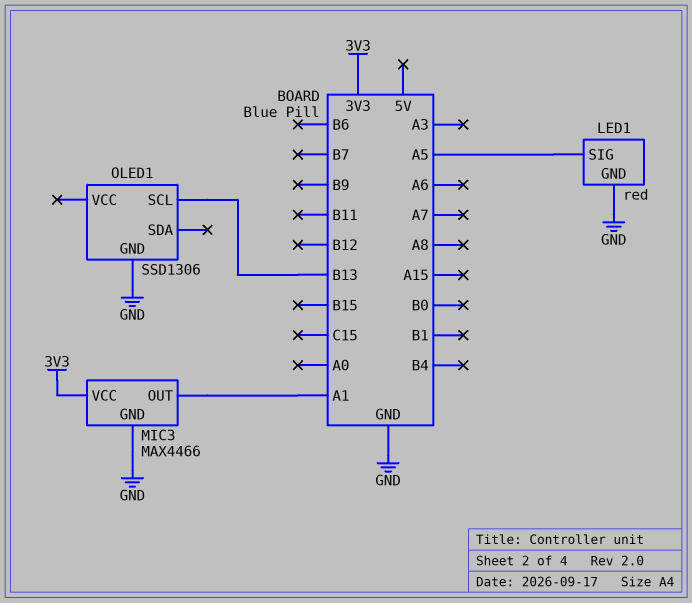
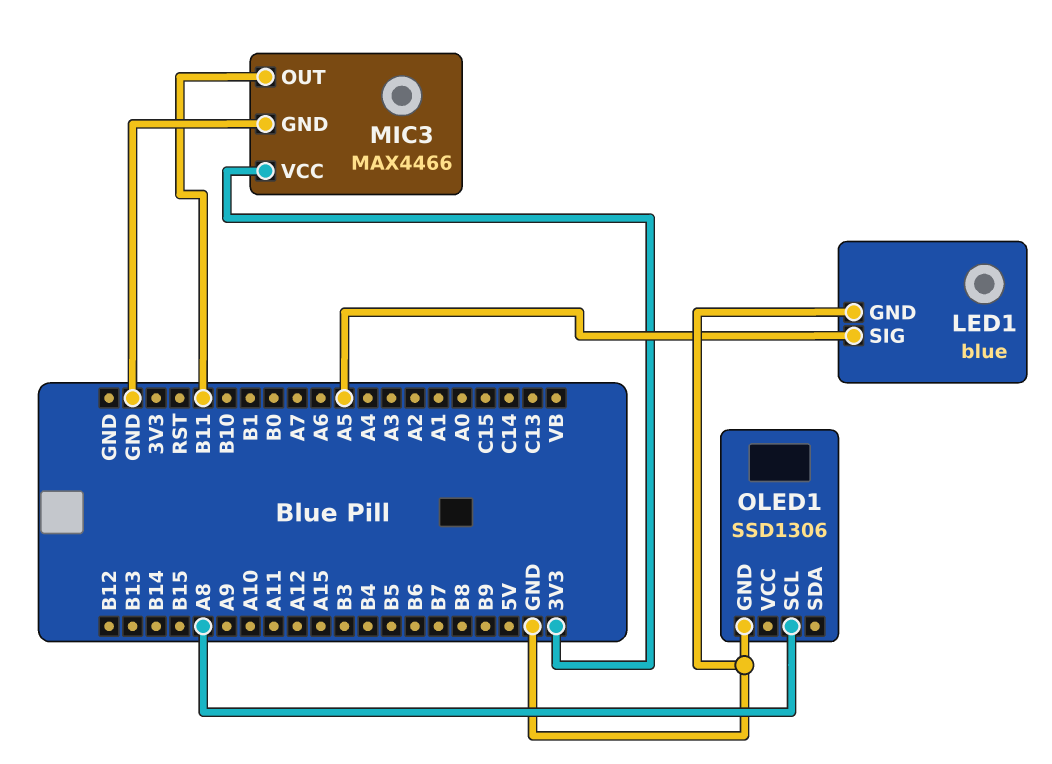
LED1: red -> blue
MIC3 pin OUT: A1 -> B11
OLED1 pin SCL: B13 -> A8

